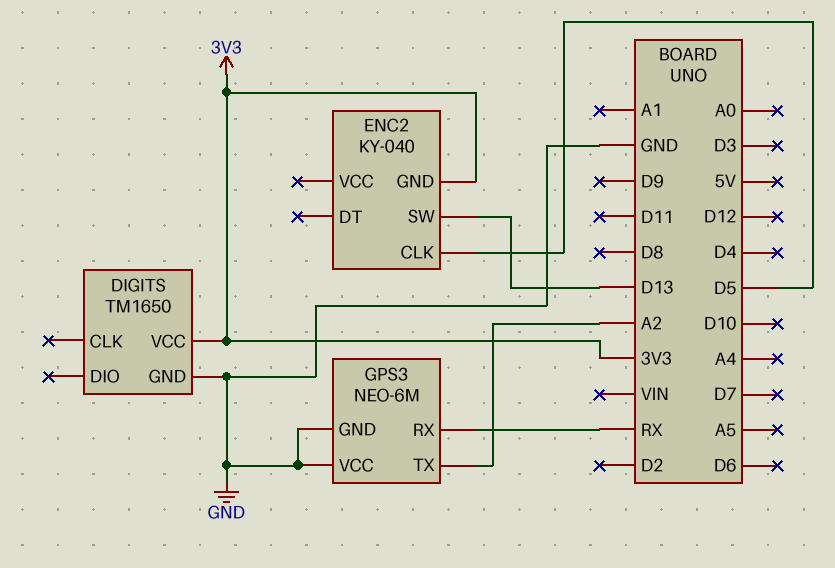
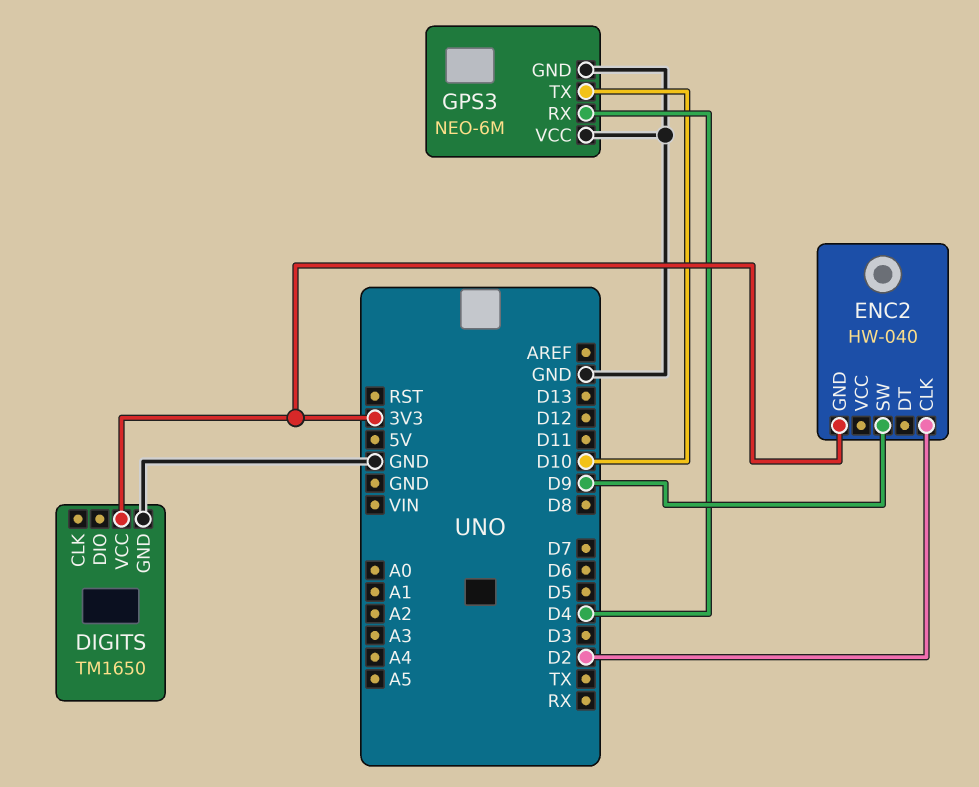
ENC2: KY-040 -> HW-040
ENC2 pin CLK: D5 -> D2
ENC2 pin SW: D13 -> D9
GPS3 pin RX: RX -> D4
GPS3 pin TX: A2 -> D10

